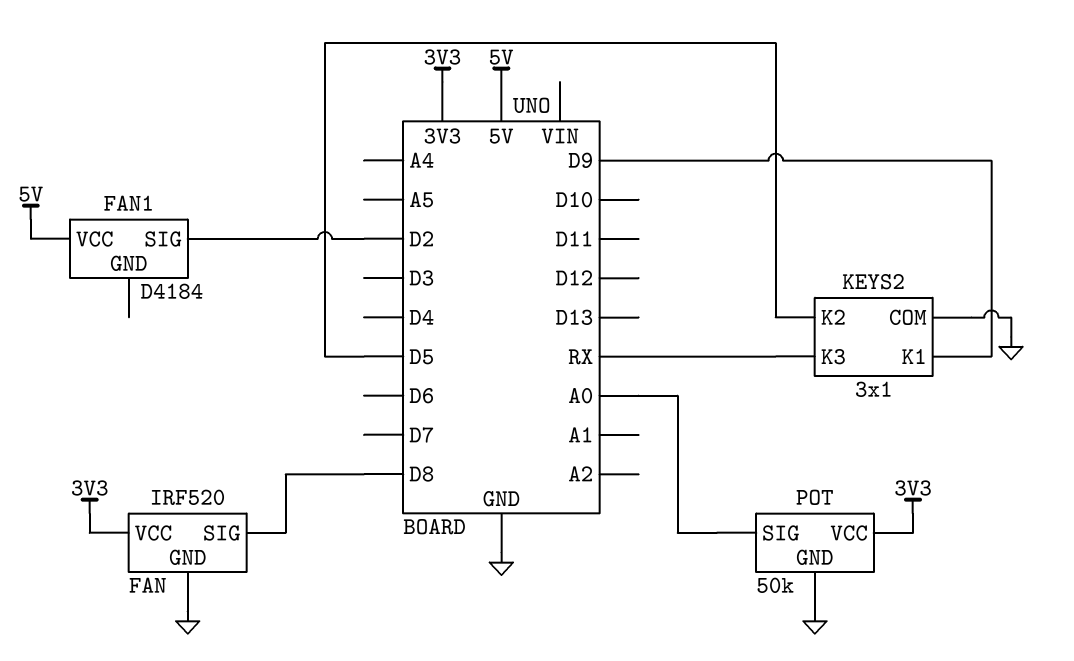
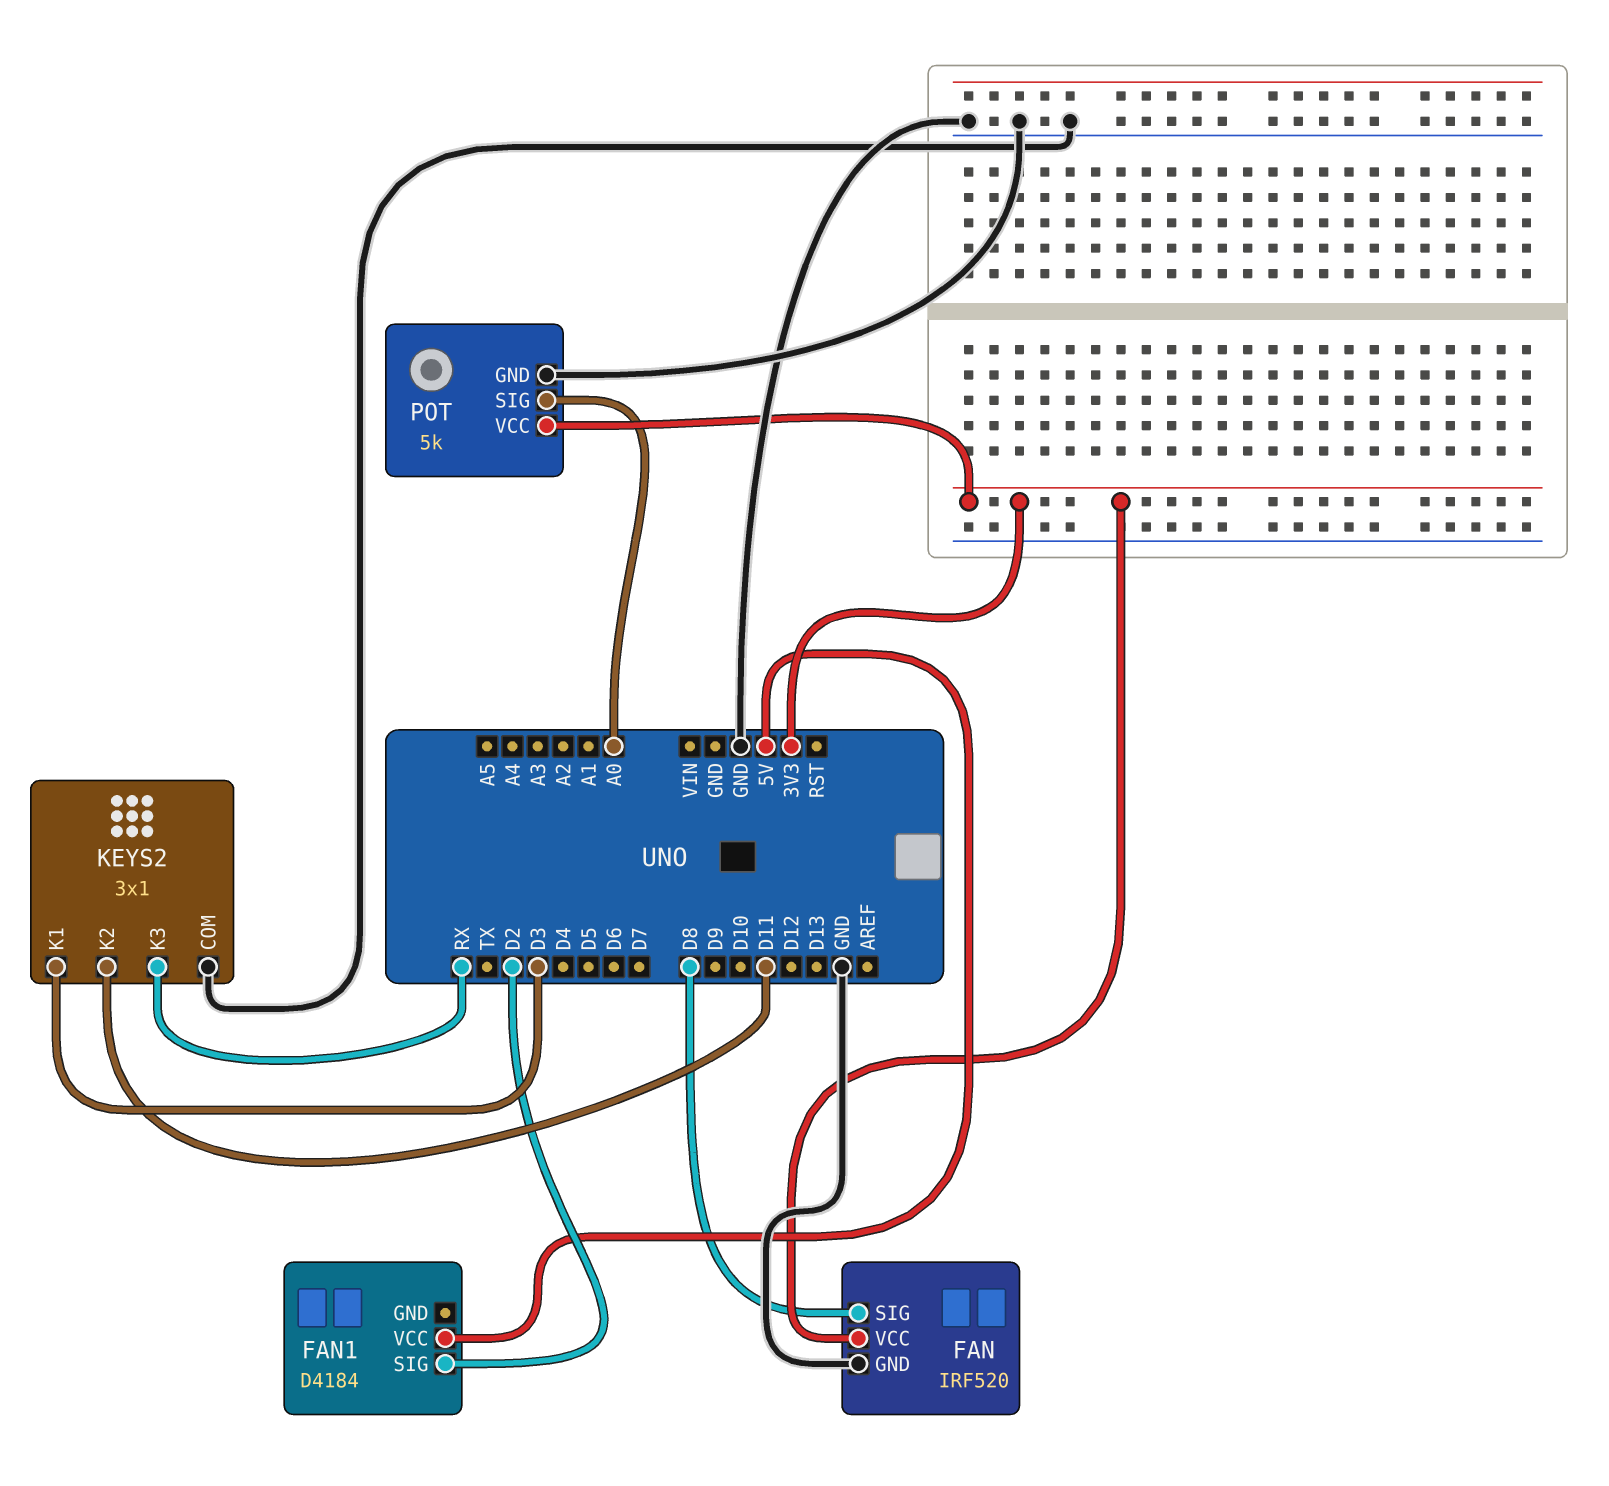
KEYS2 pin K1: D9 -> D3
KEYS2 pin K2: D5 -> D11
POT: 50k -> 5k

